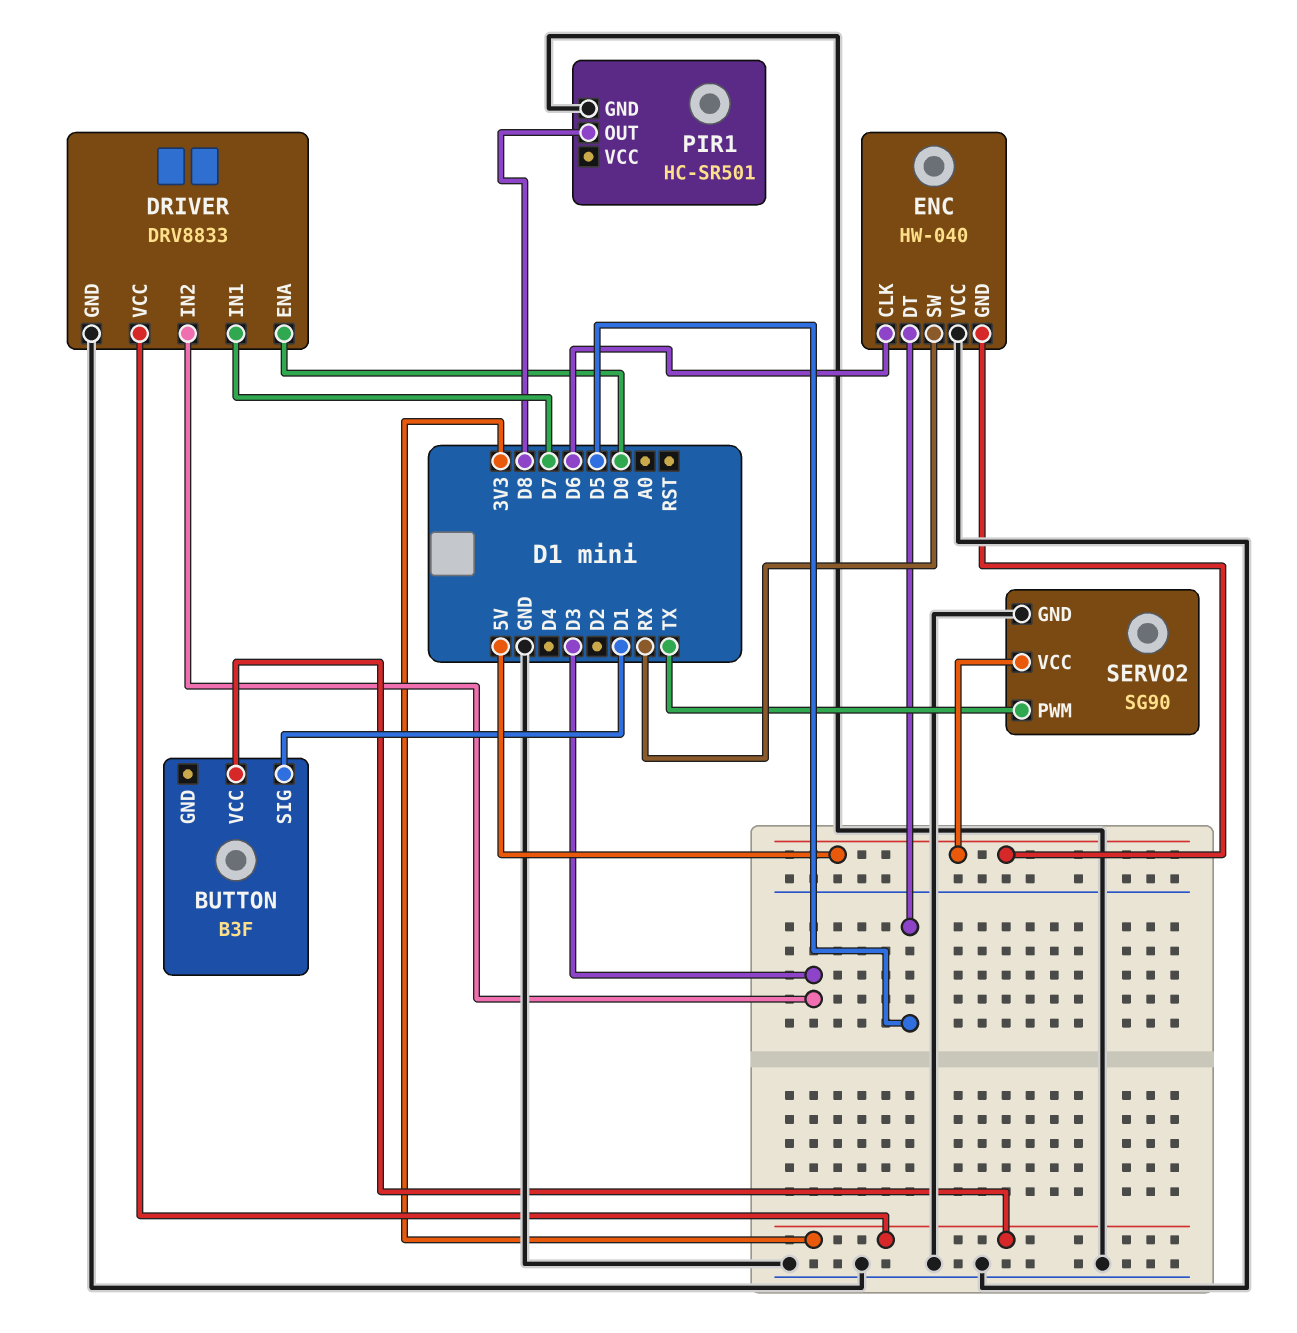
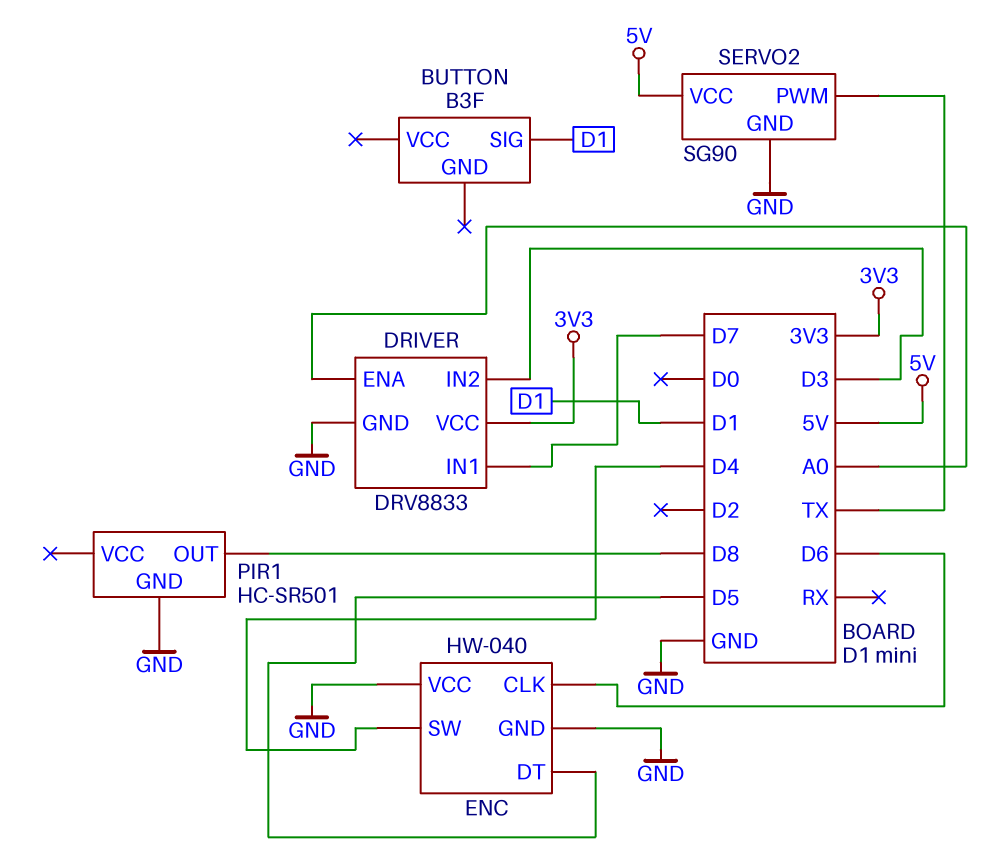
BUTTON pin VCC: 3V3 -> none
DRIVER pin ENA: D0 -> A0
ENC pin GND: 5V -> GND
ENC pin SW: RX -> D4

